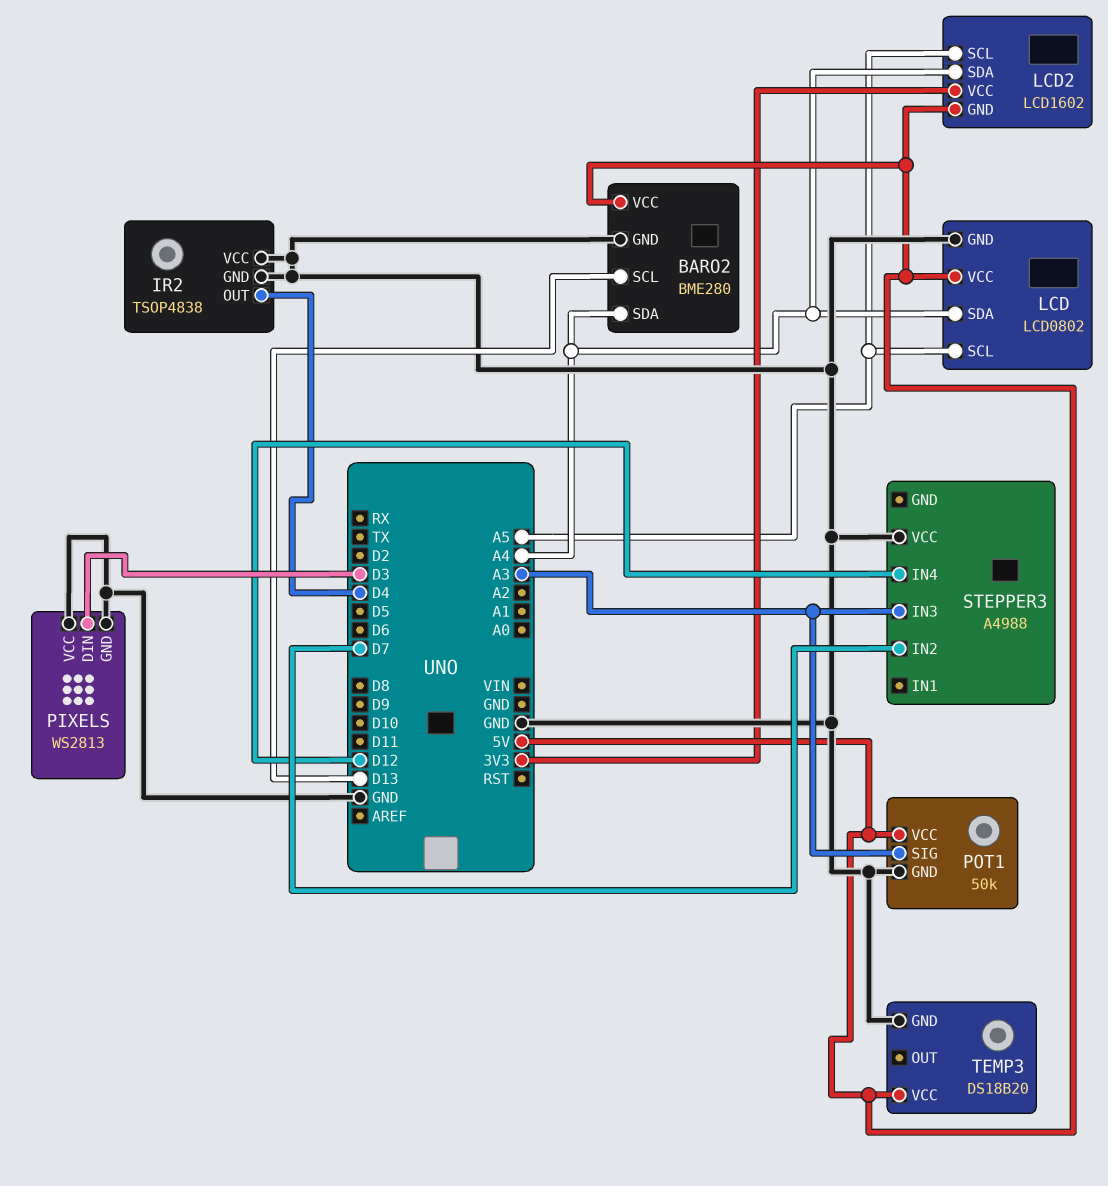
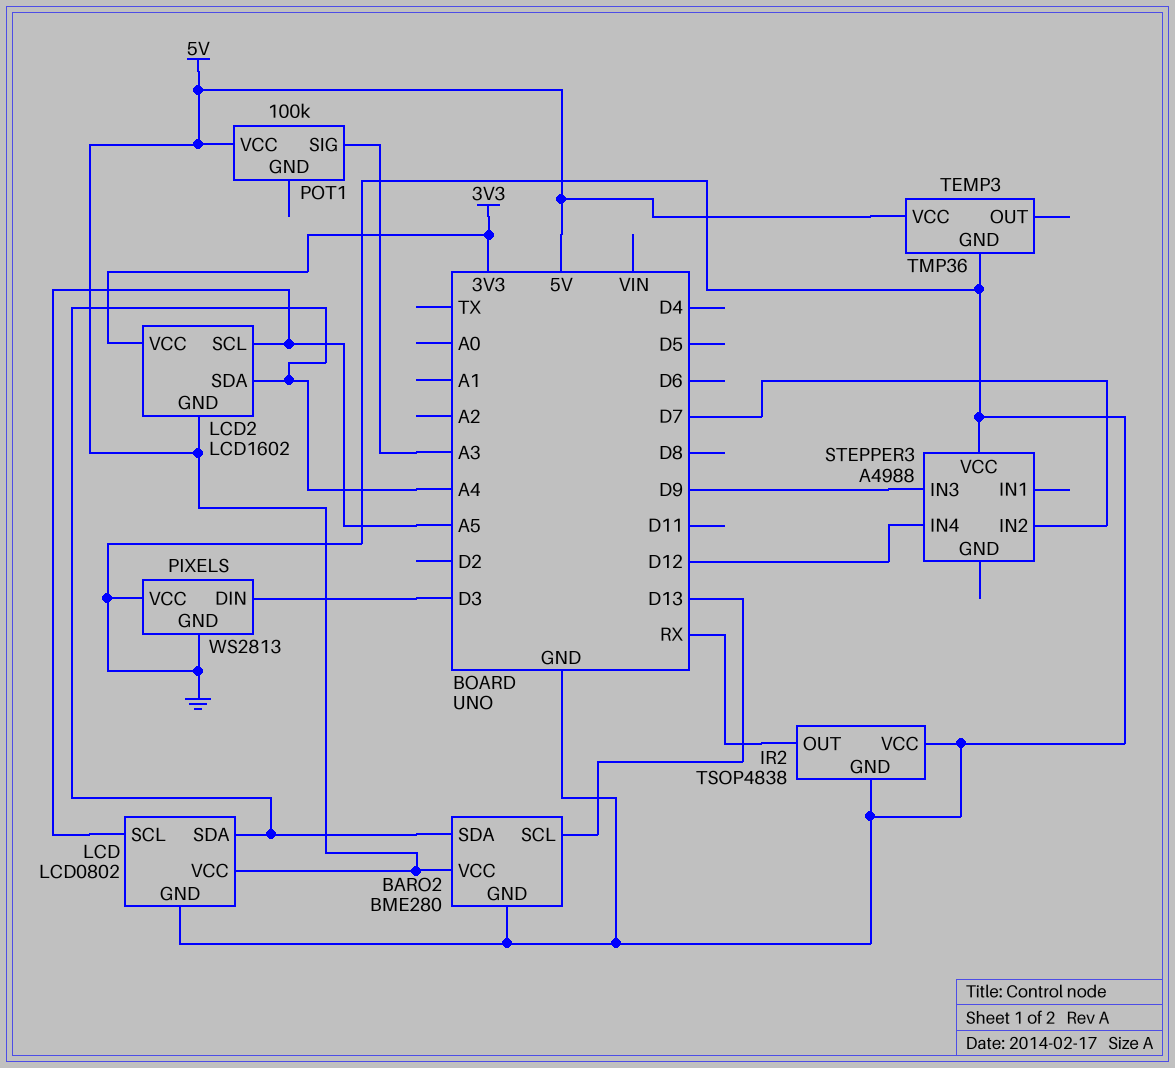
IR2 pin OUT: D4 -> RX
POT1: 50k -> 100k
POT1 pin GND: GND -> none
STEPPER3 pin IN3: A3 -> D9
TEMP3: DS18B20 -> TMP36

